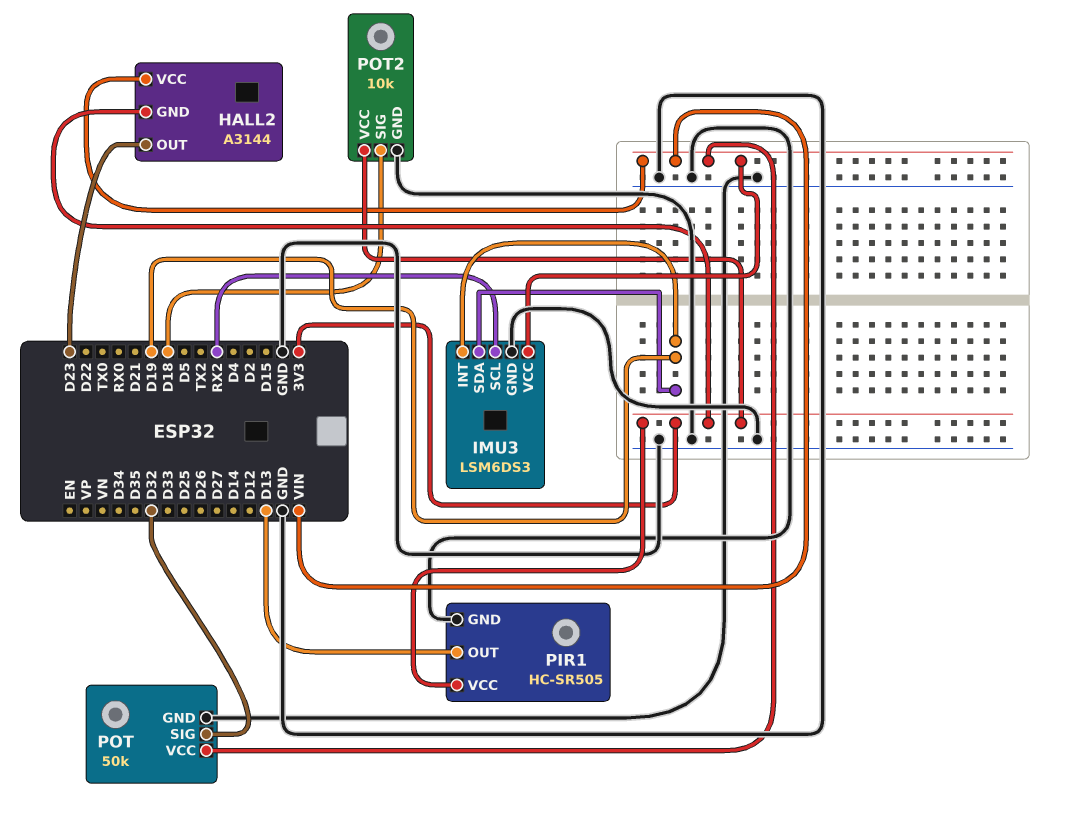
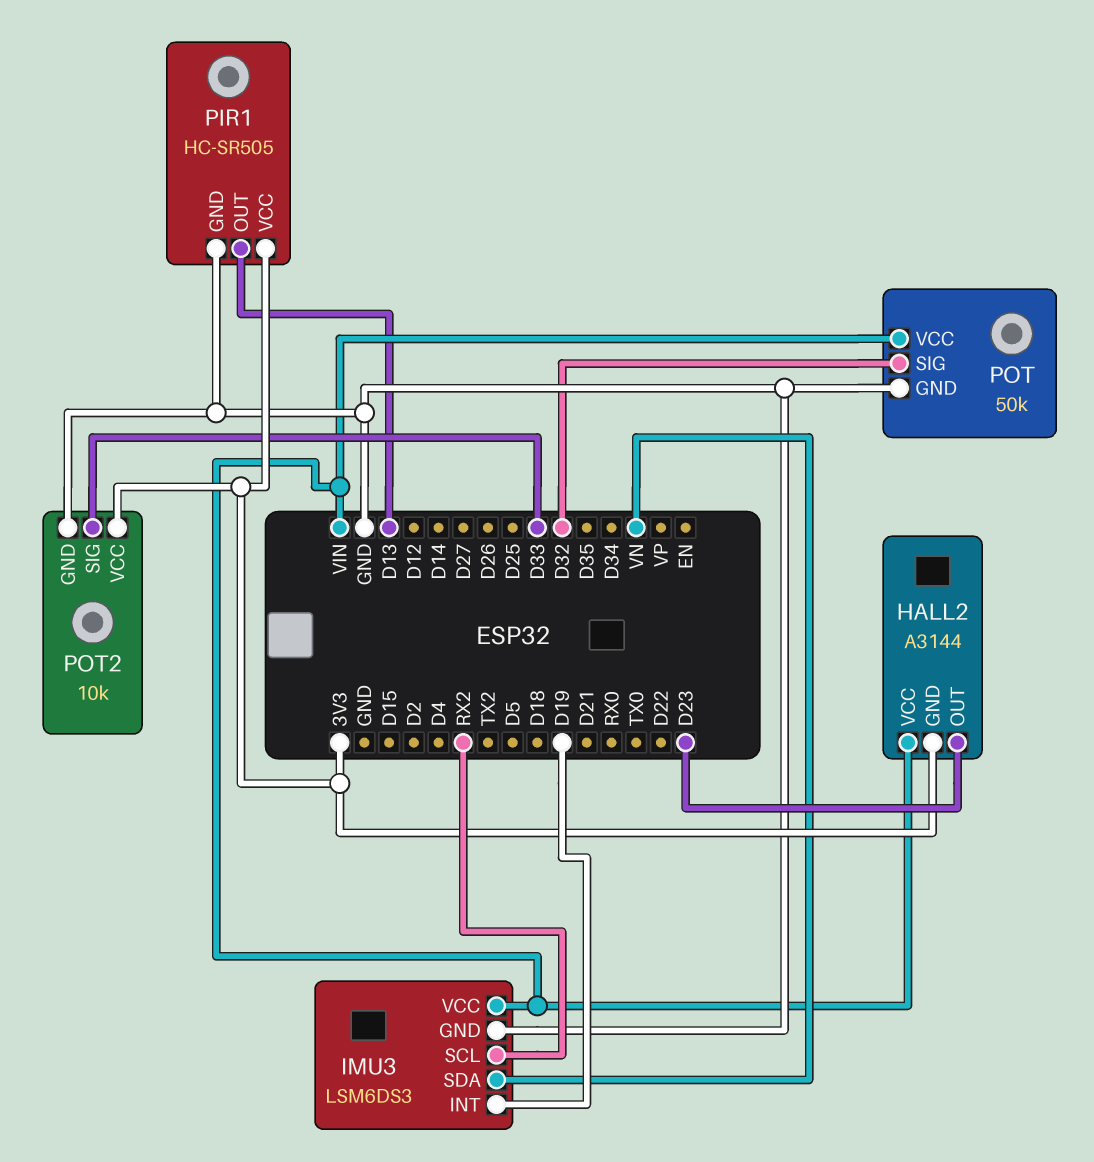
IMU3 pin SDA: D19 -> VN
POT2 pin SIG: D18 -> D33

